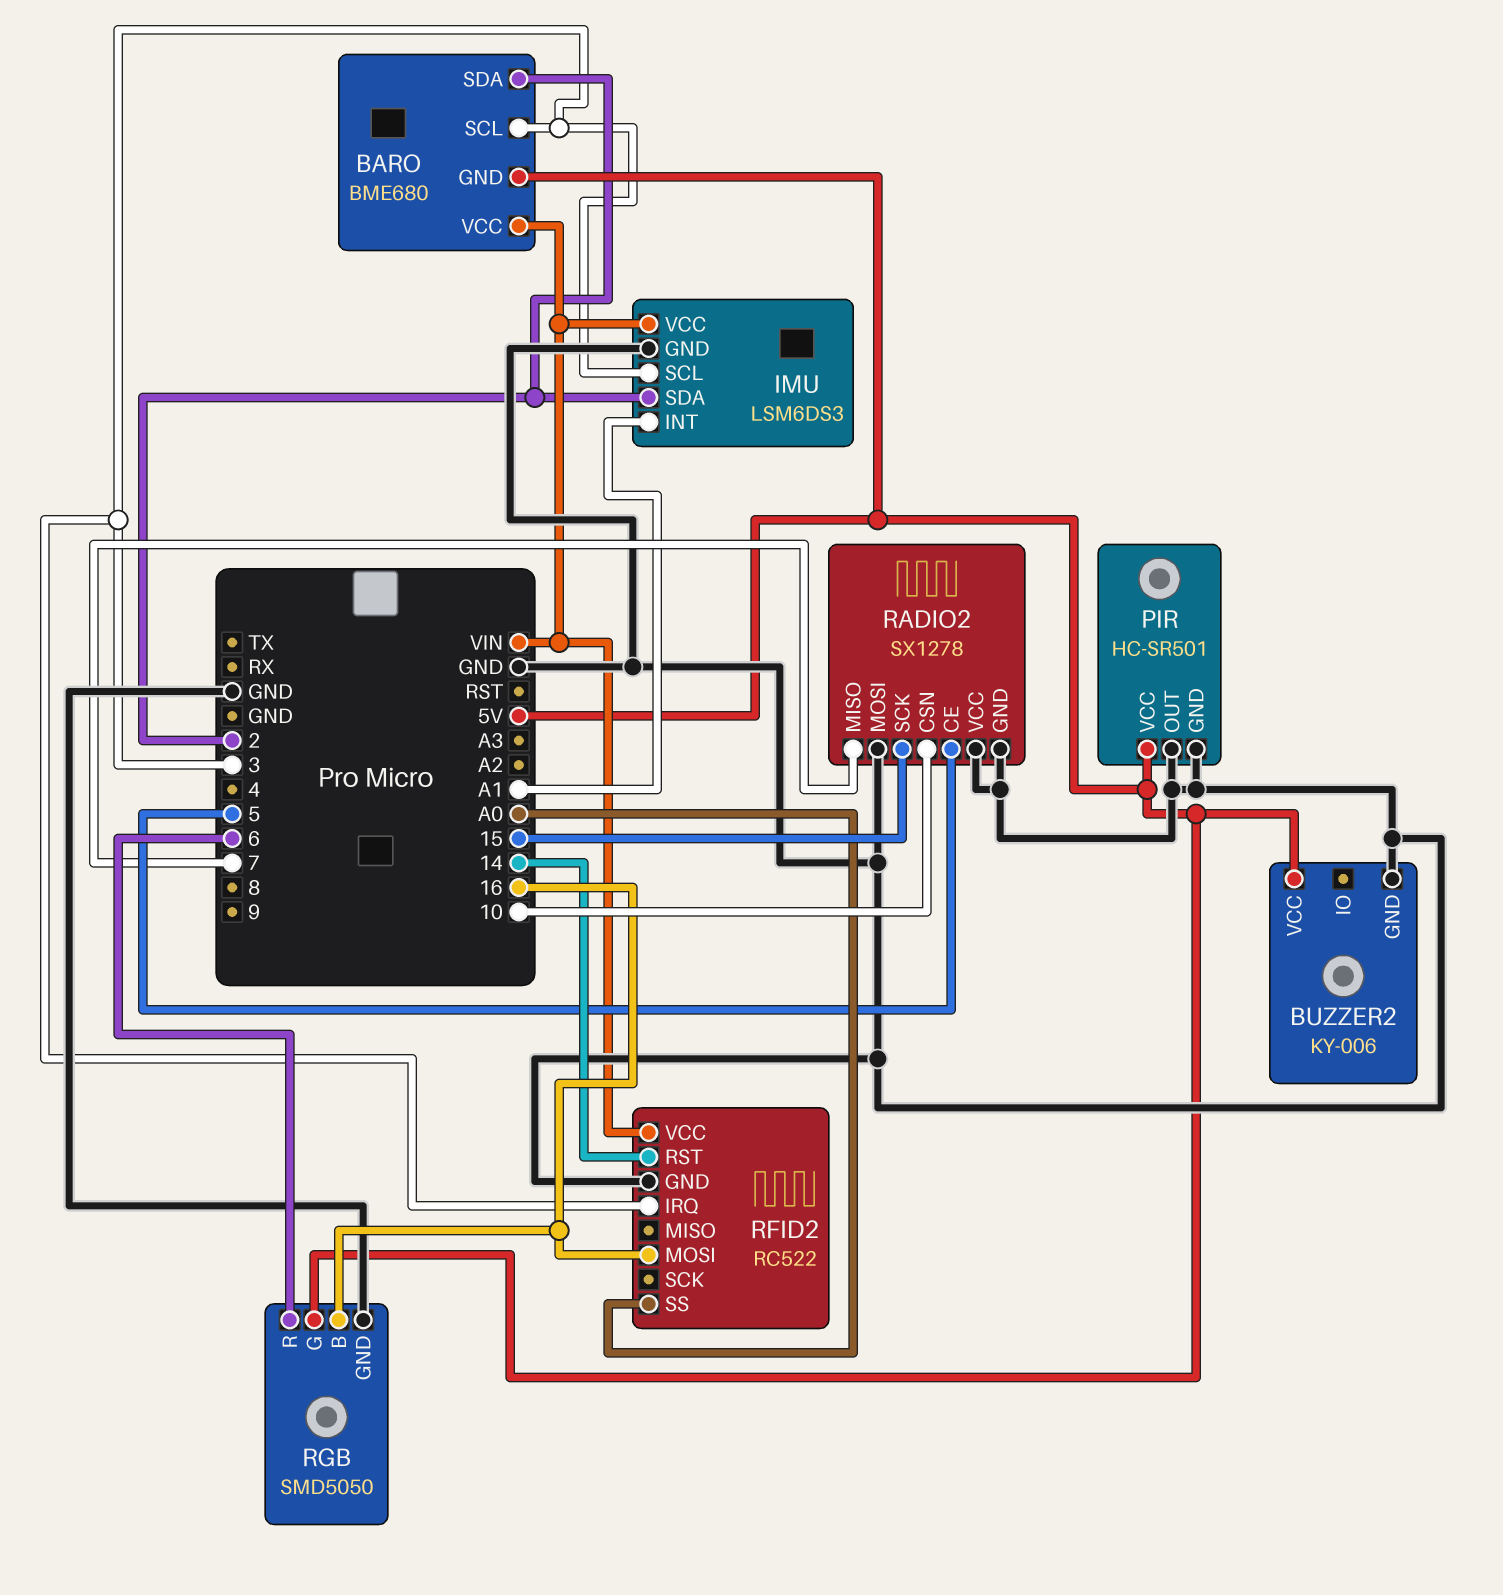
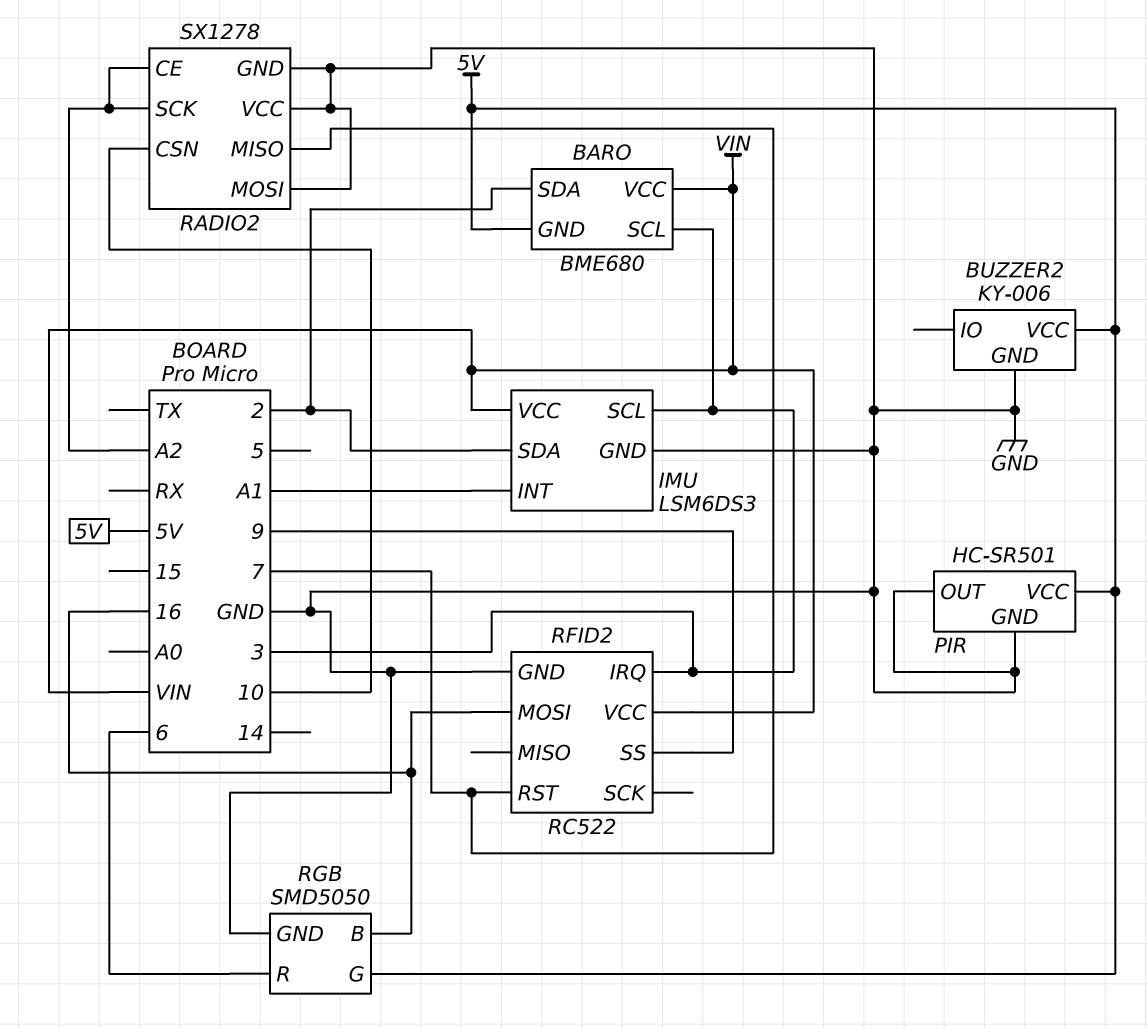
RADIO2 pin CE: 5 -> A2
RADIO2 pin SCK: 15 -> A2
RFID2 pin RST: 14 -> 7
RFID2 pin SS: A0 -> 9

